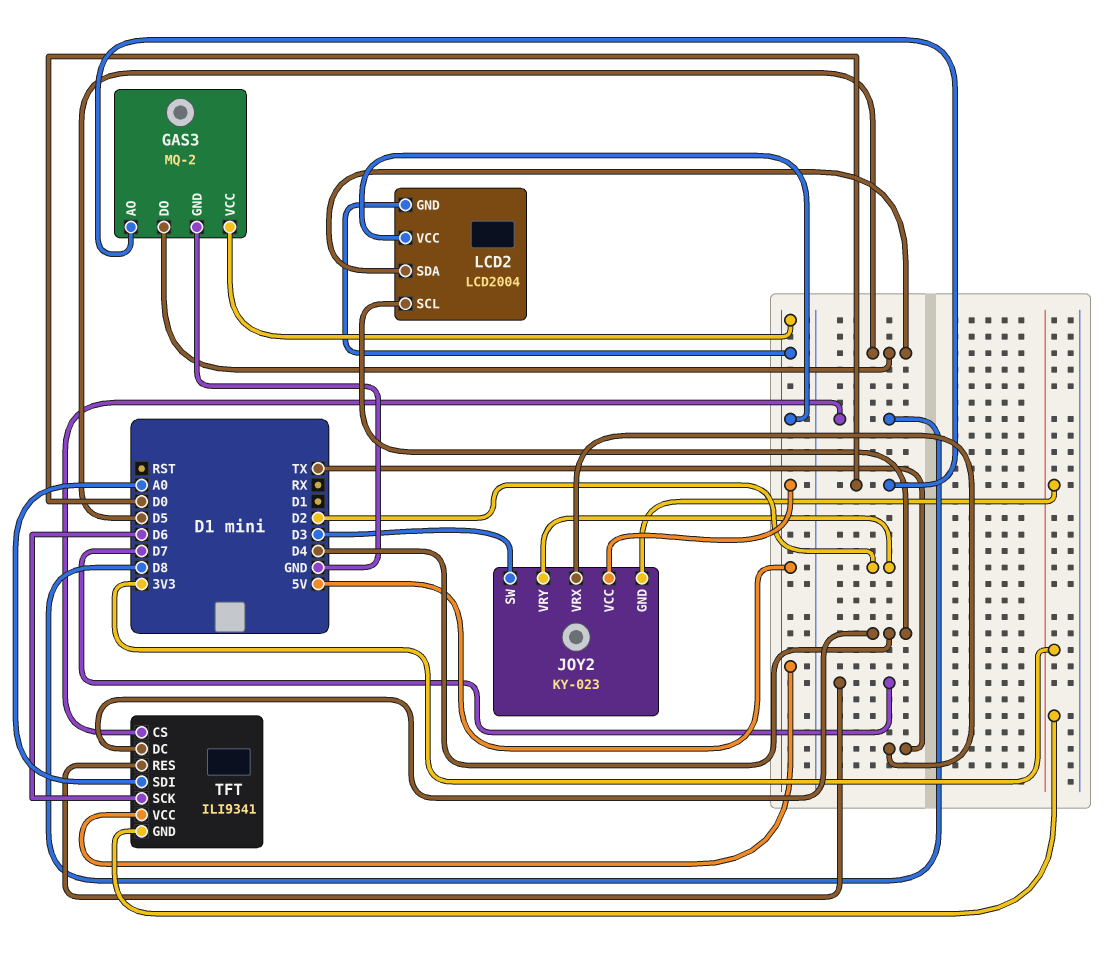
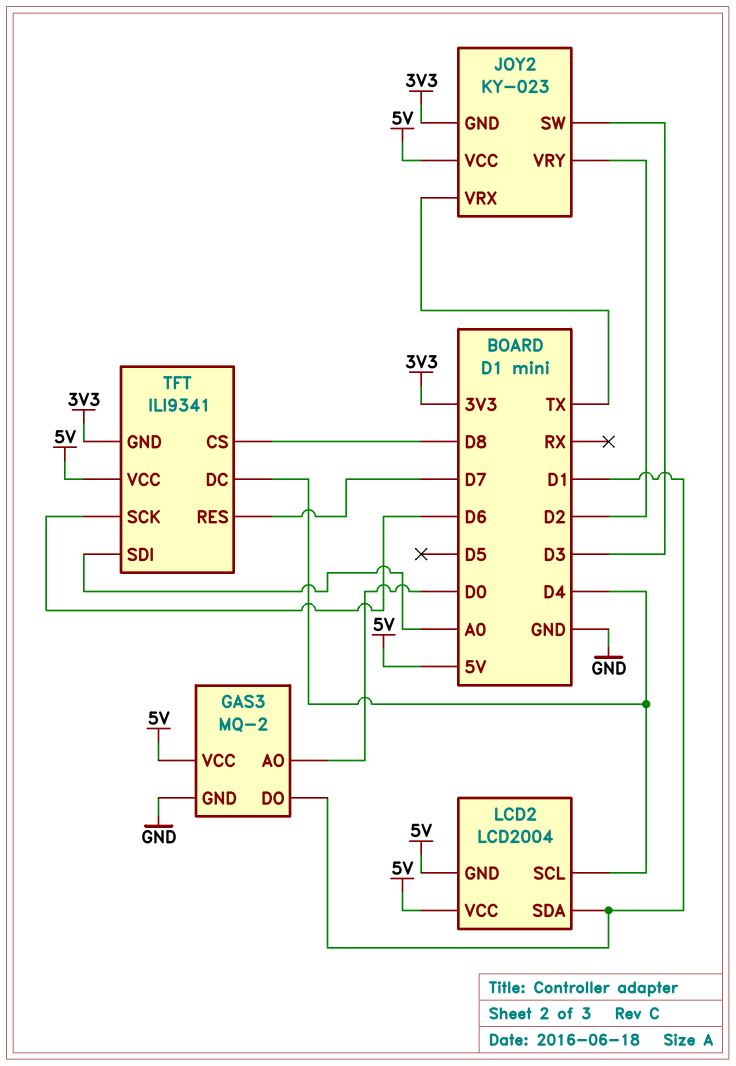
GAS3 pin DO: D5 -> D1
LCD2 pin SDA: D5 -> D1

